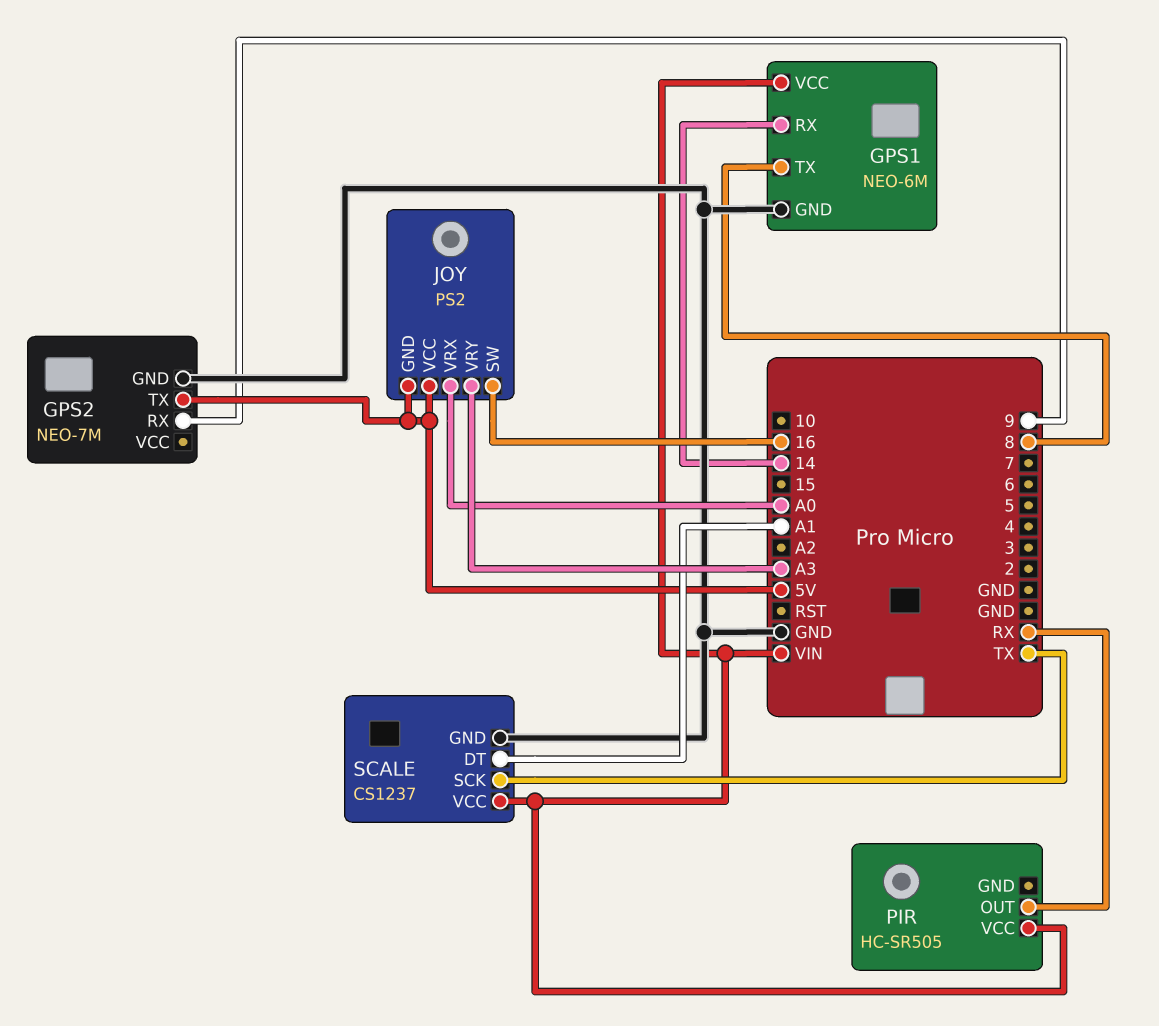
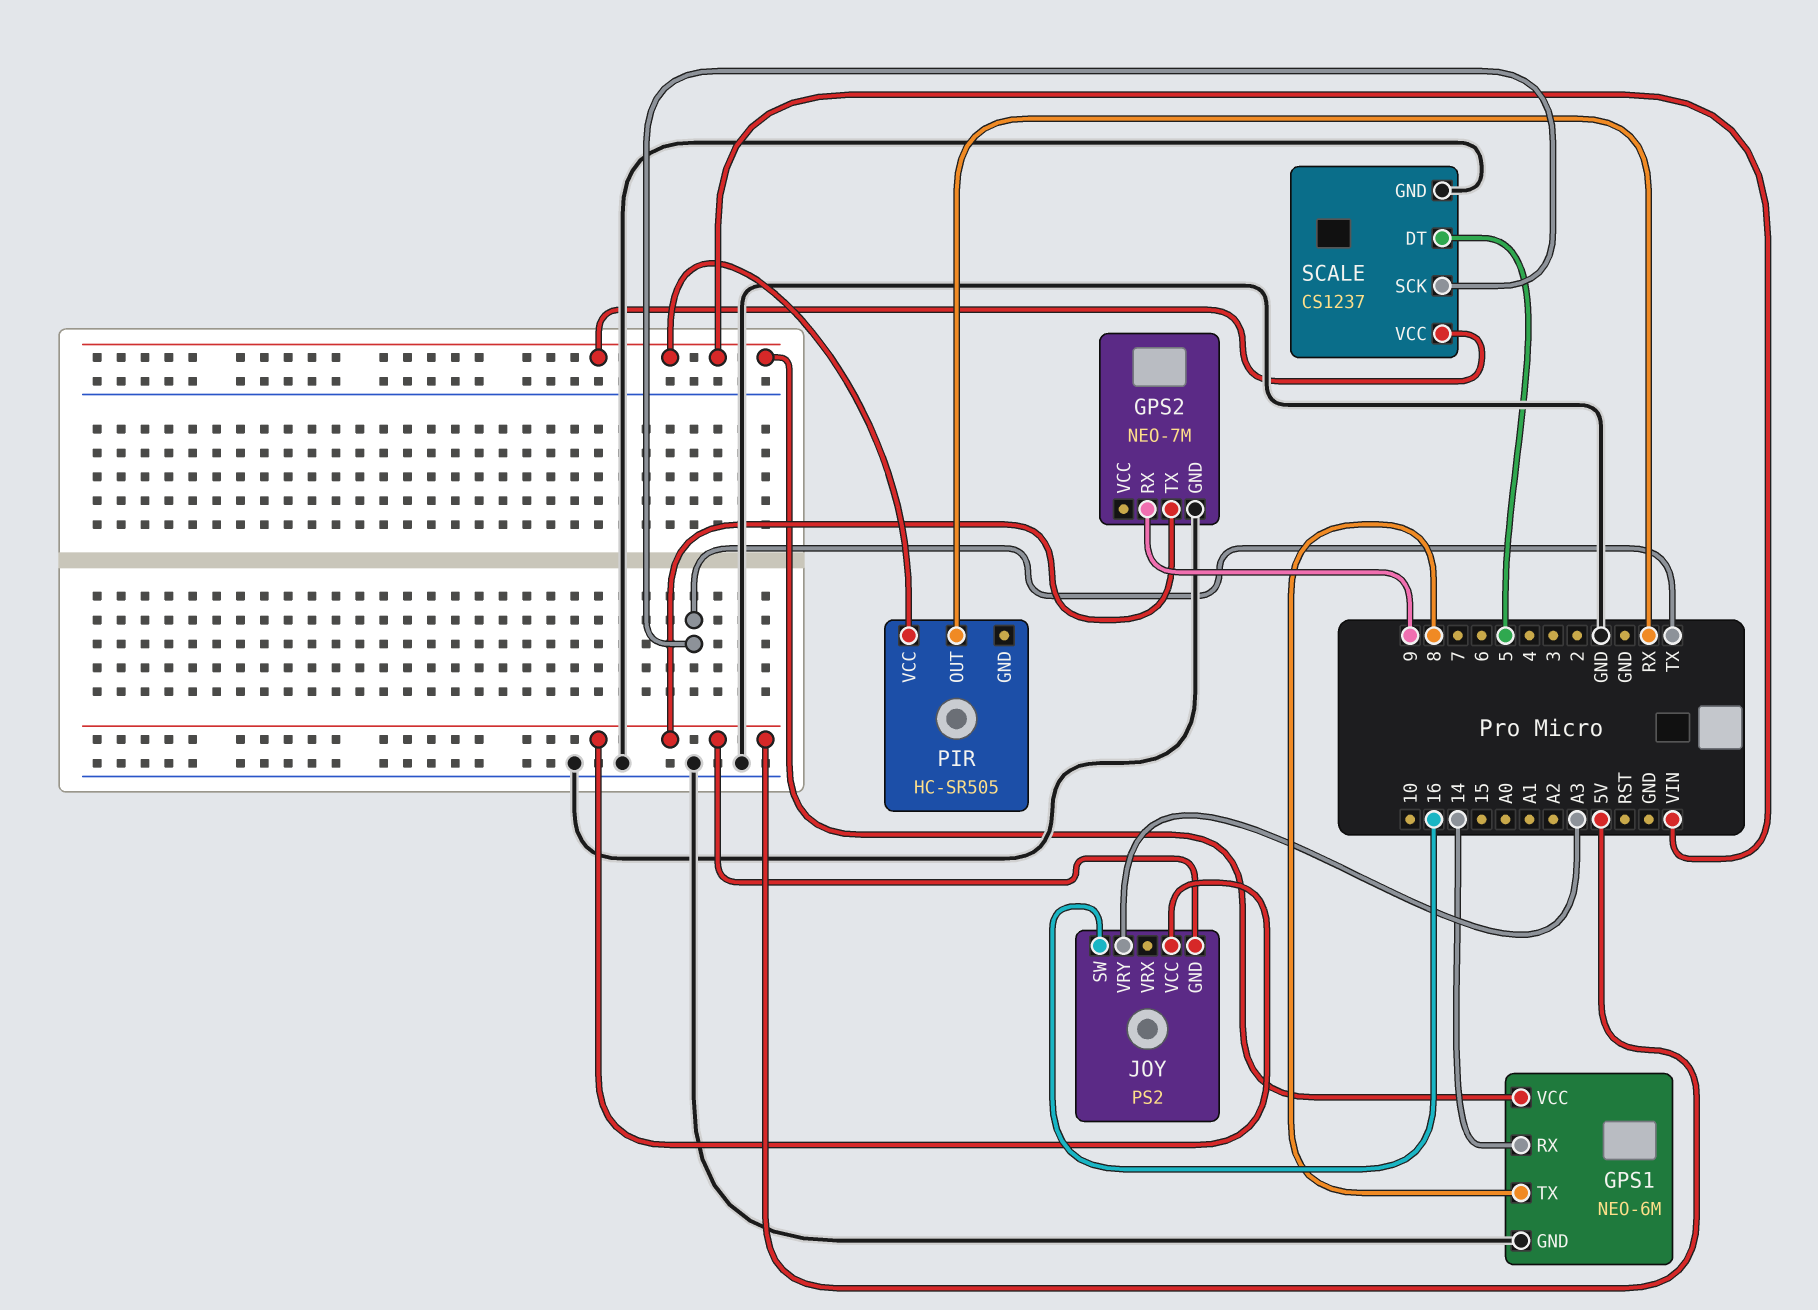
JOY pin VRX: A0 -> none
SCALE pin DT: A1 -> 5

